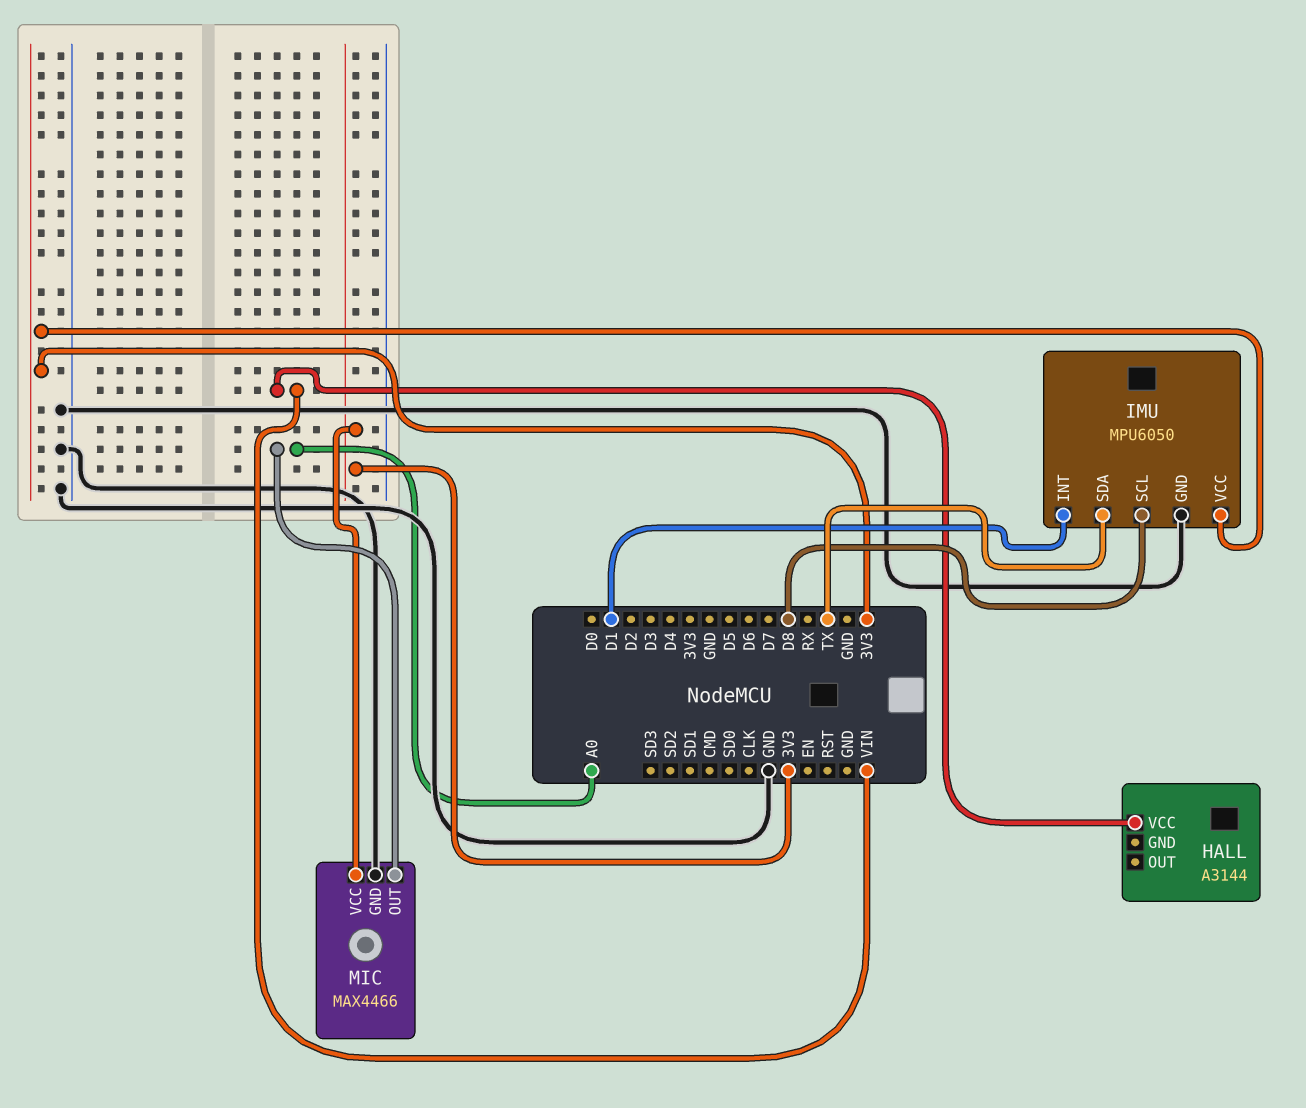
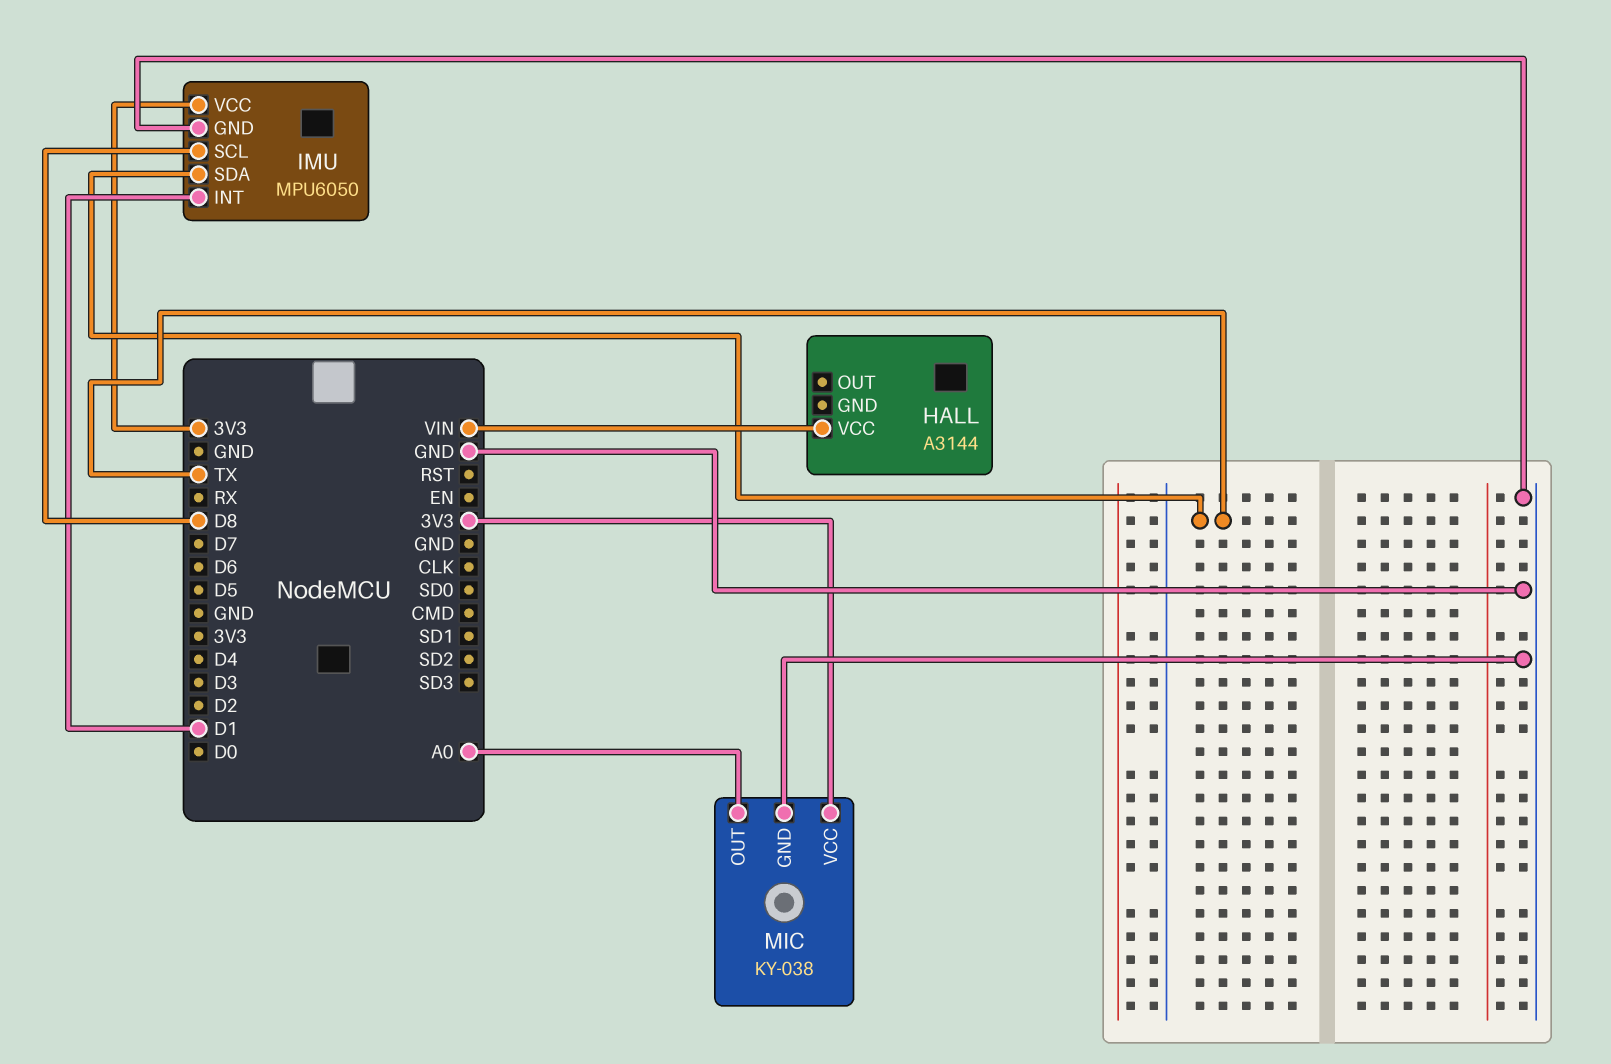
MIC: MAX4466 -> KY-038

